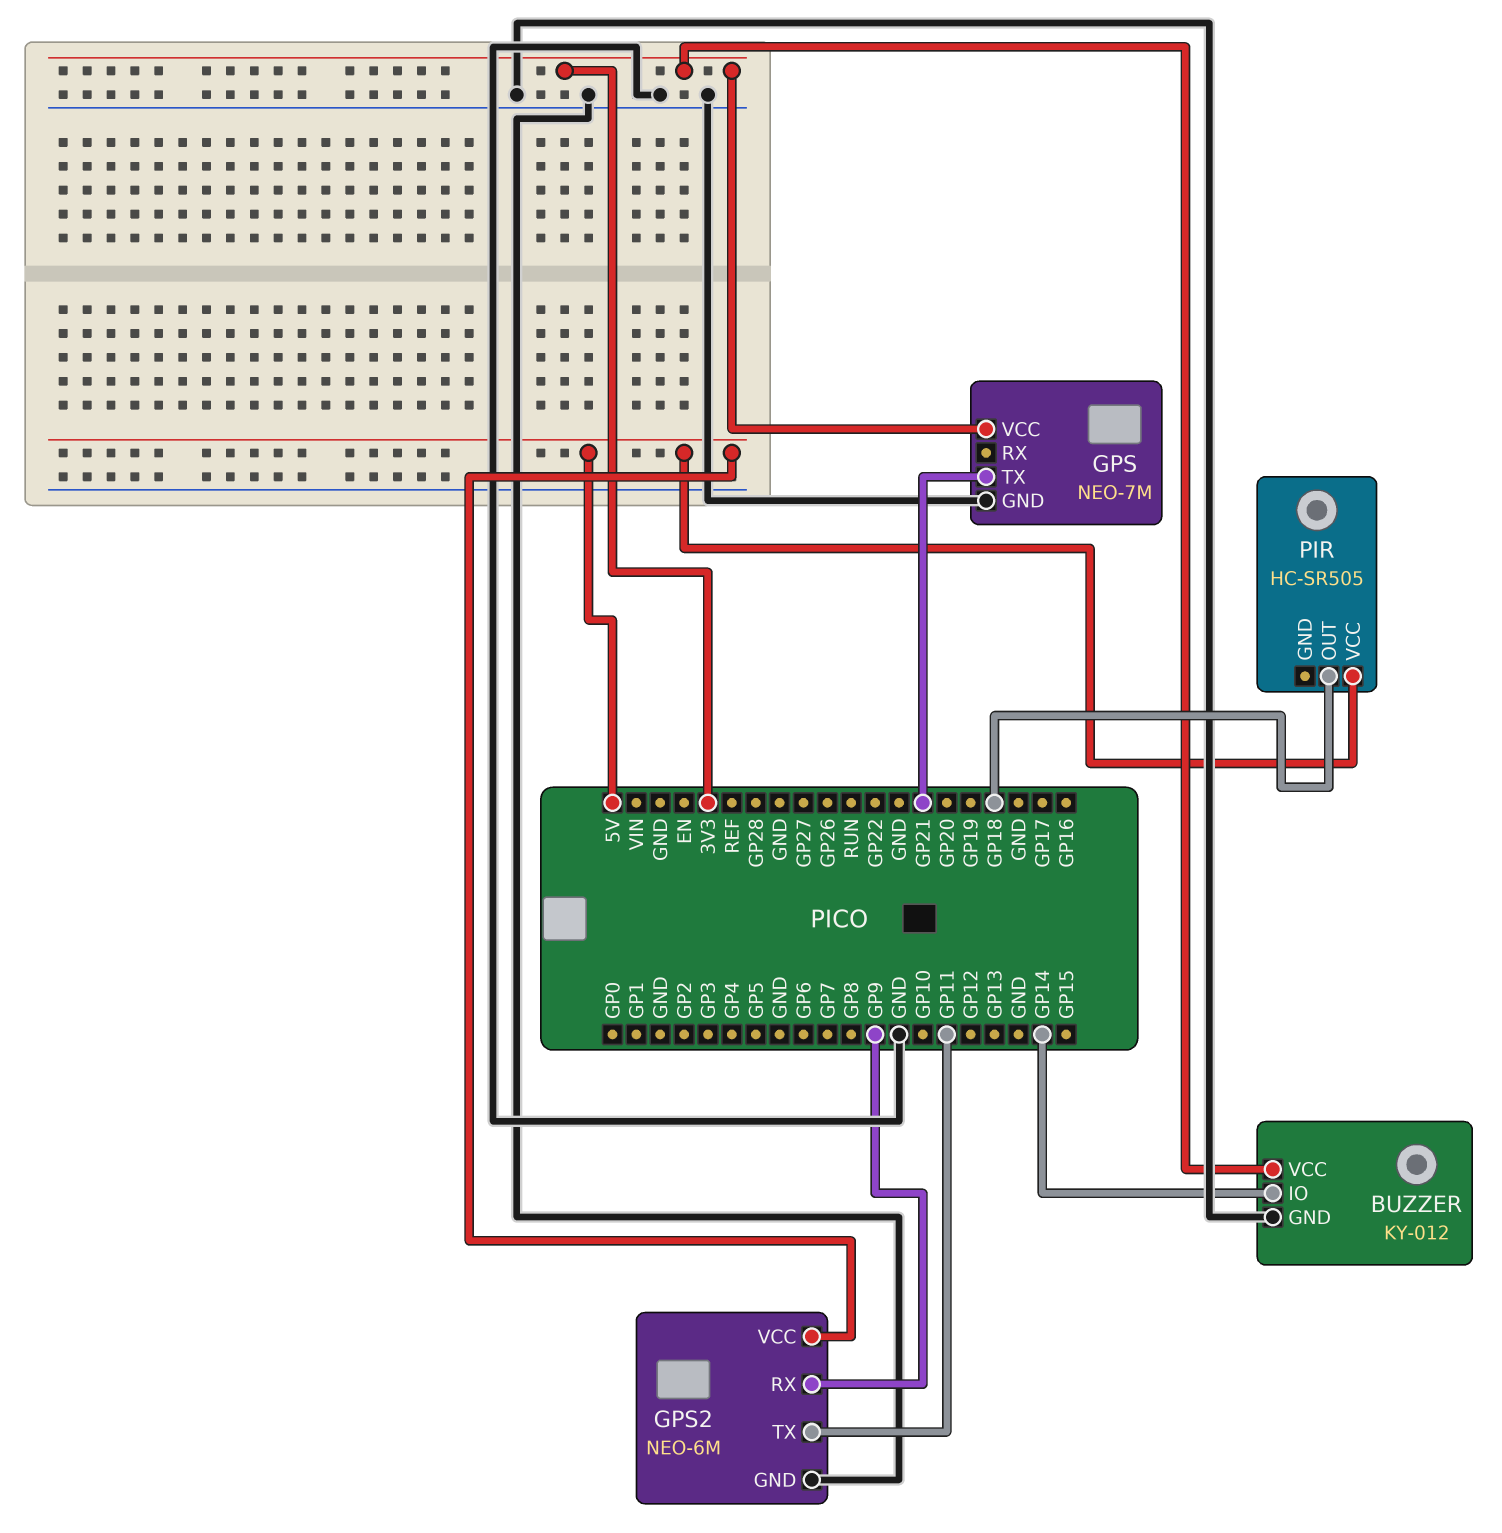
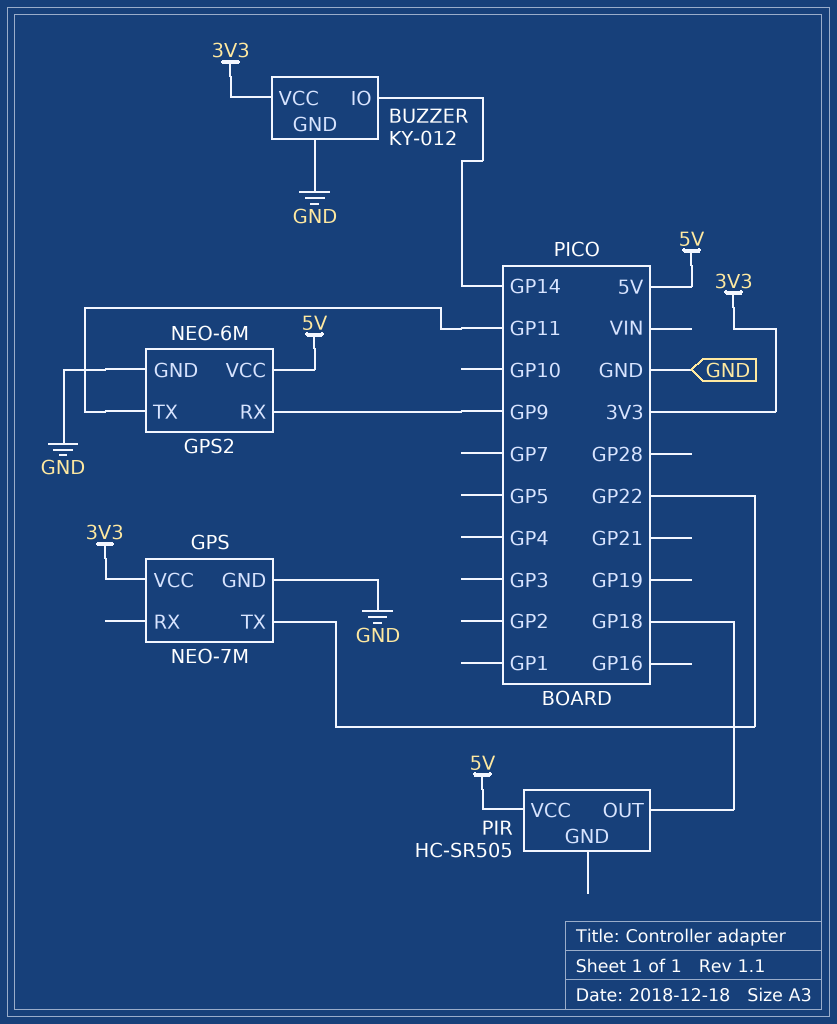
GPS pin TX: GP21 -> GP22

